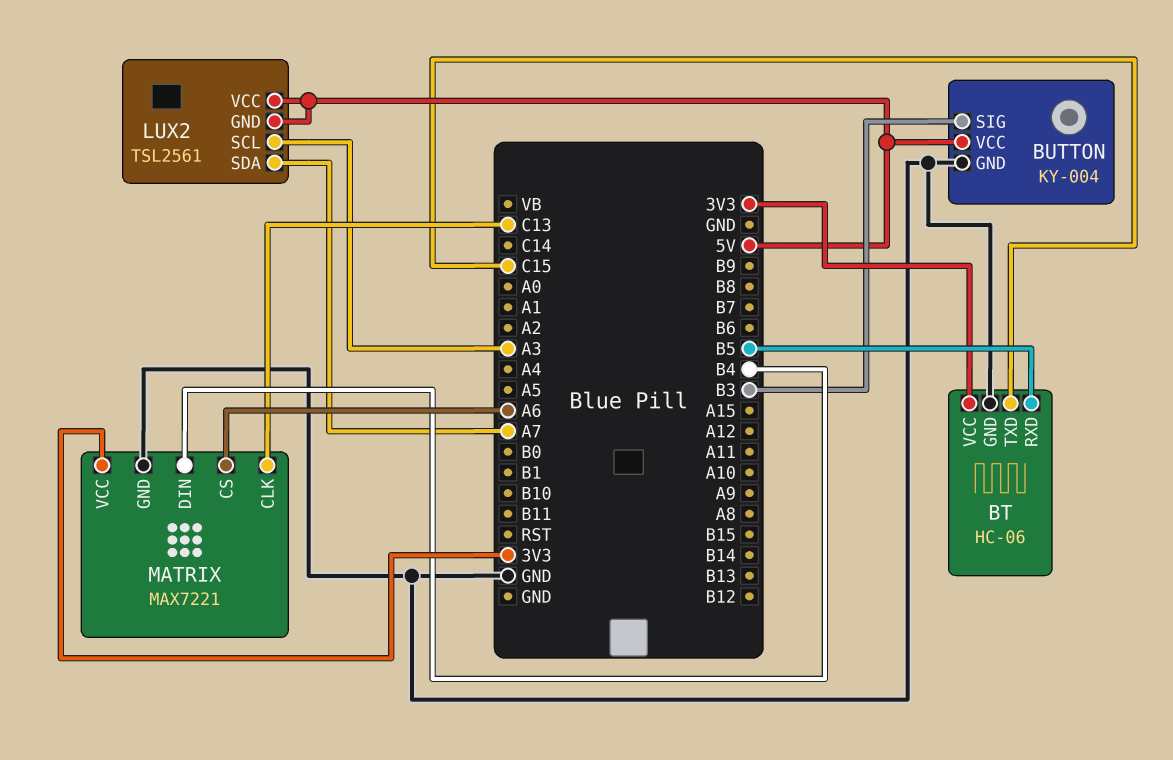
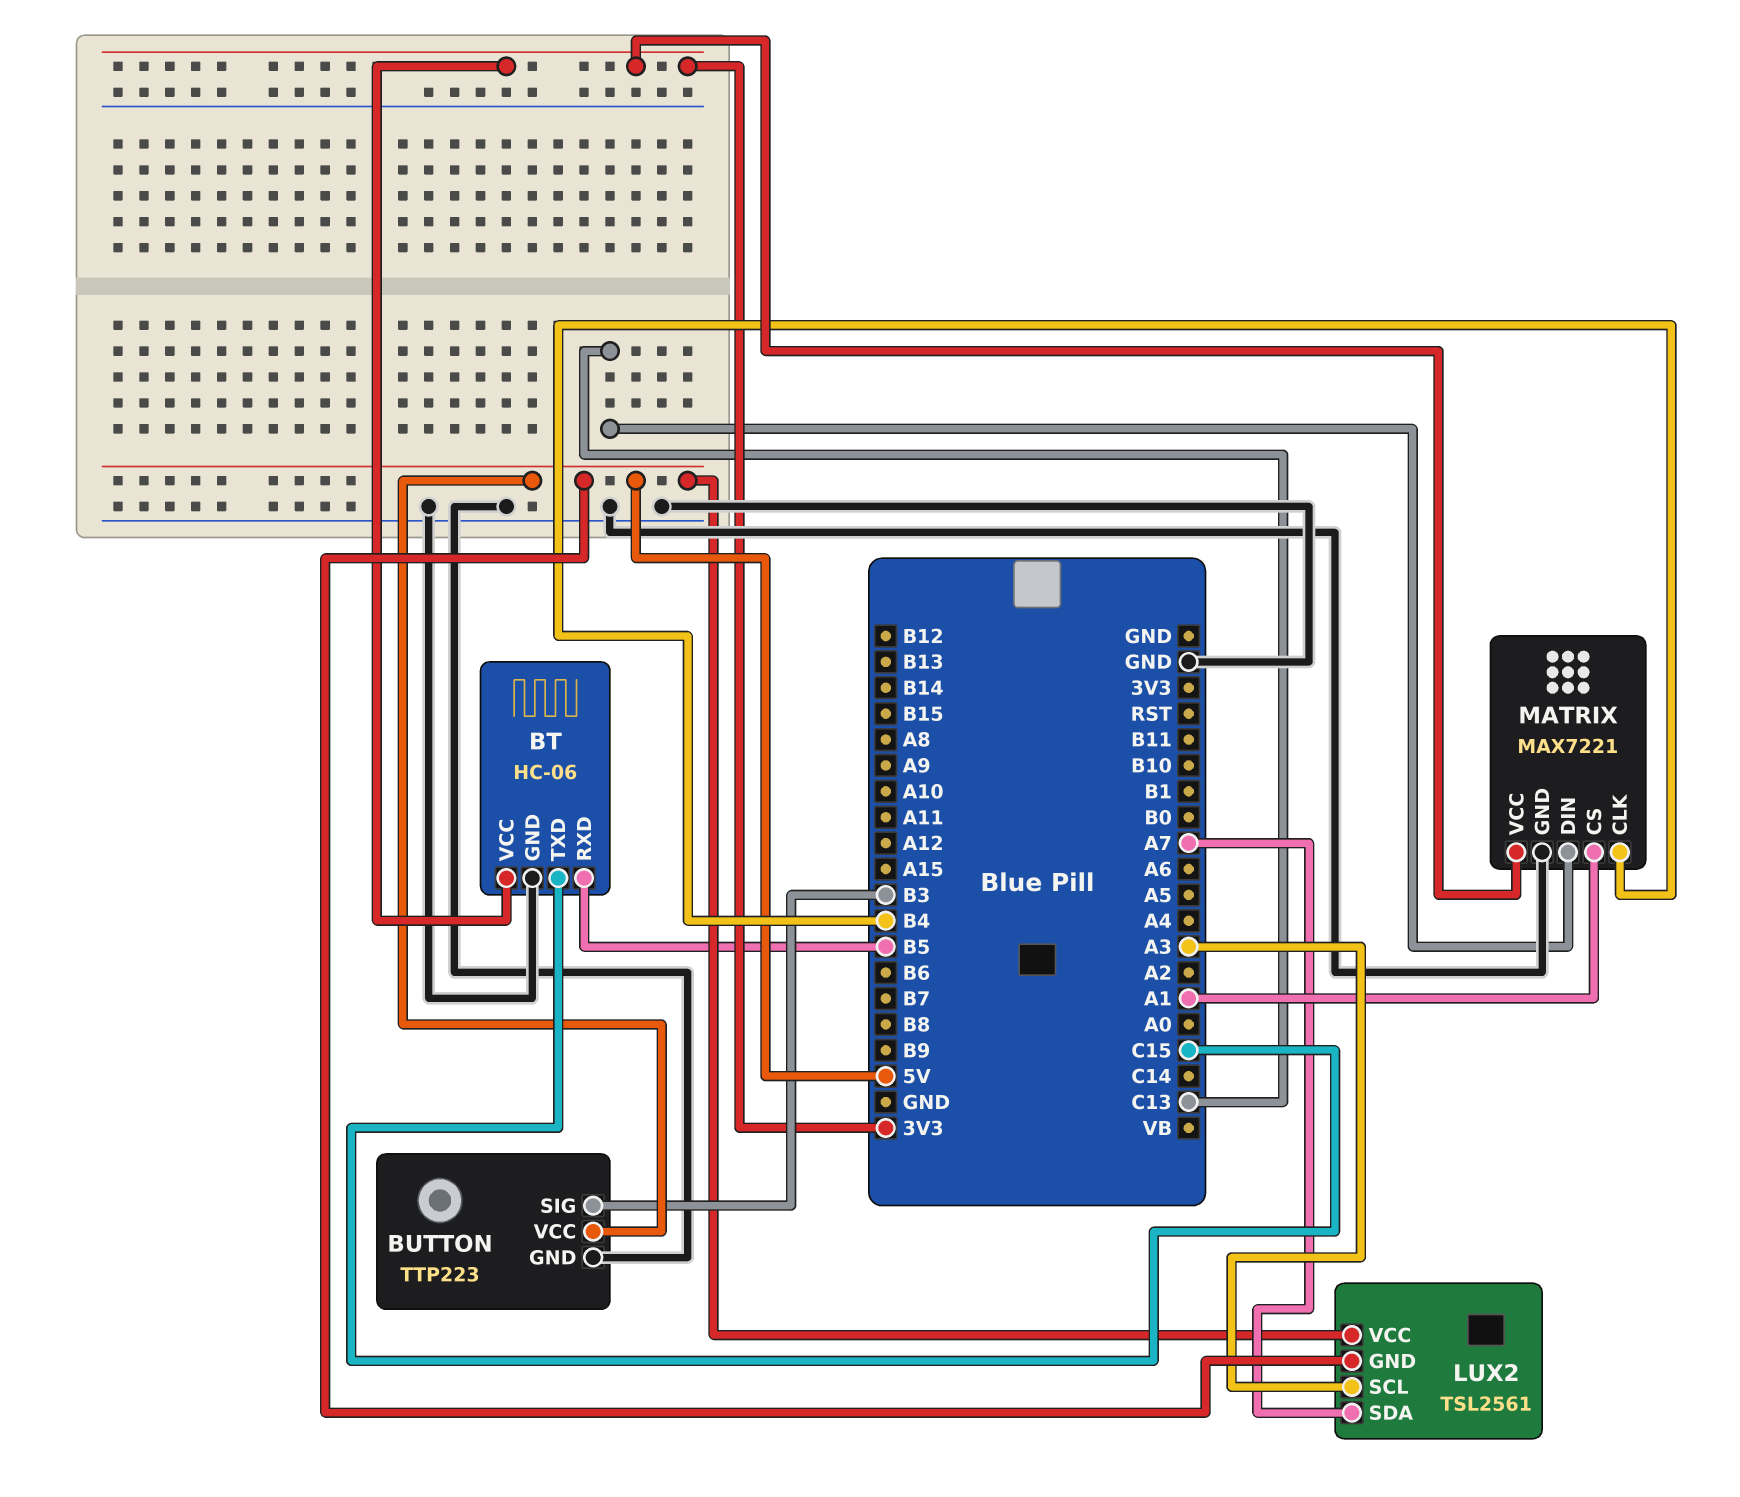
BUTTON: KY-004 -> TTP223
MATRIX pin CLK: C13 -> B4
MATRIX pin CS: A6 -> A1
MATRIX pin DIN: B4 -> C13

